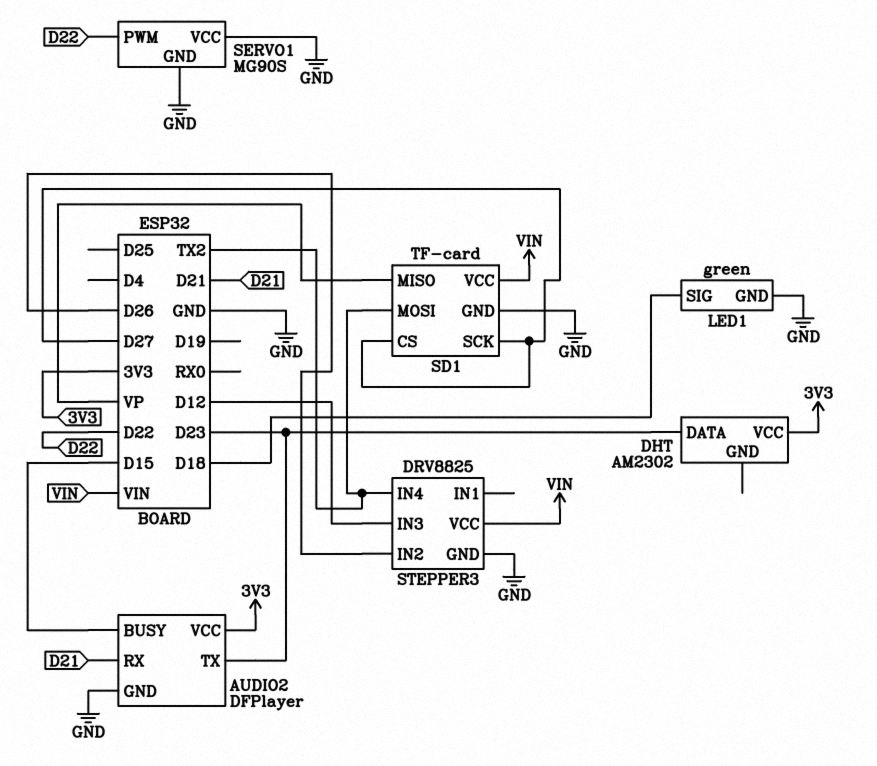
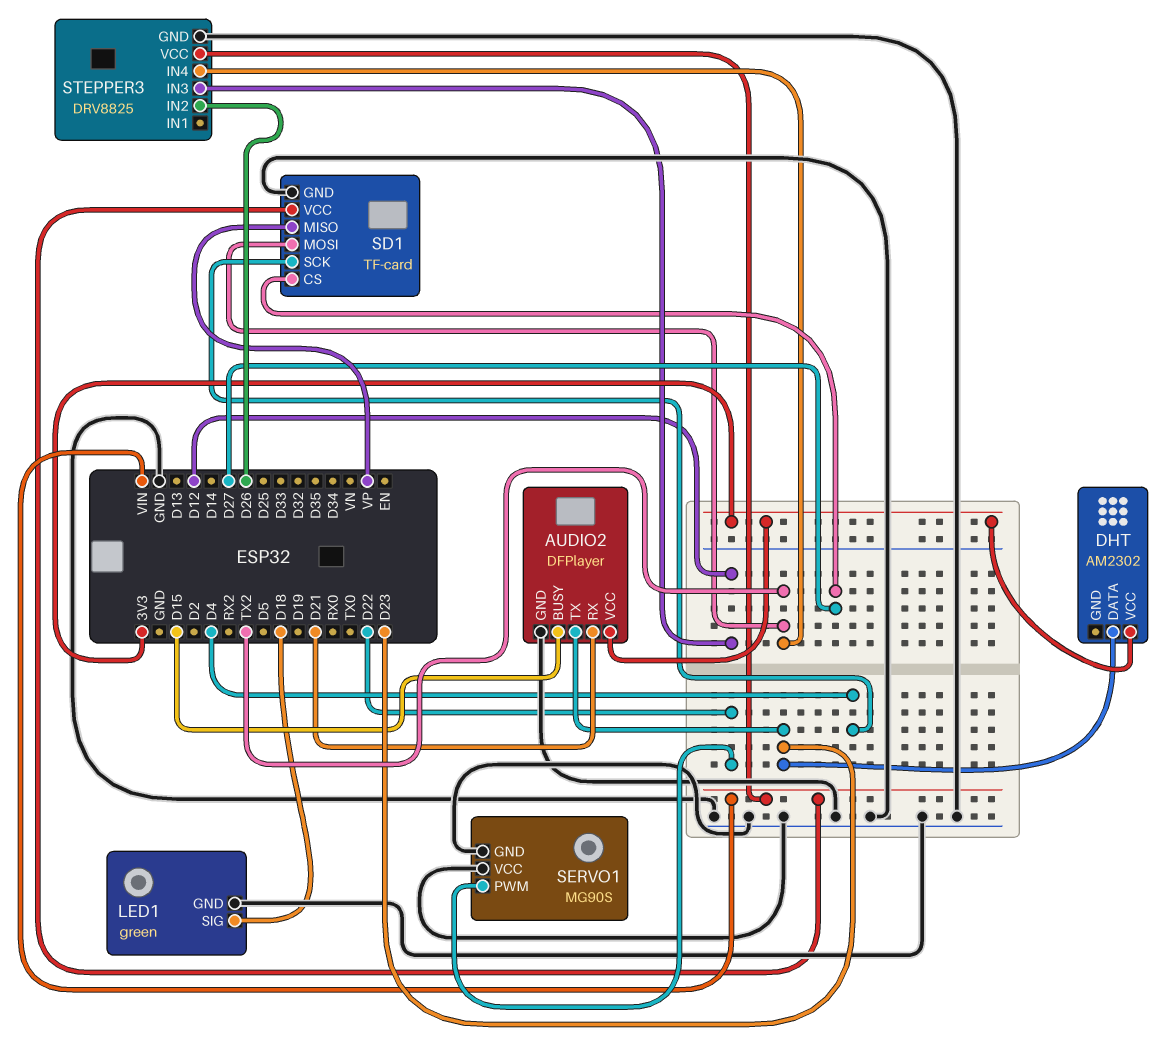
SD1 pin SCK: D27 -> D4

